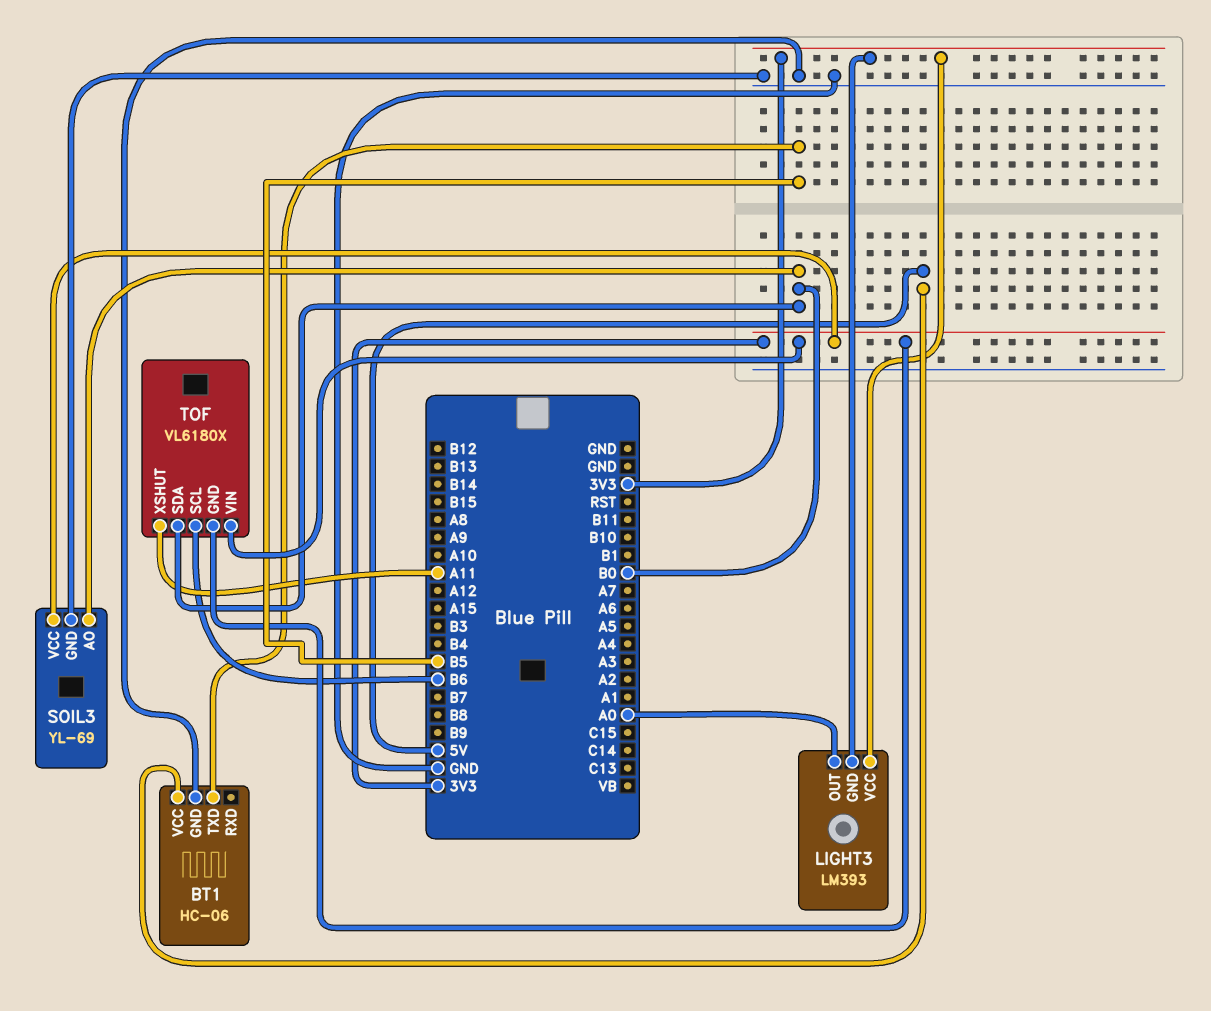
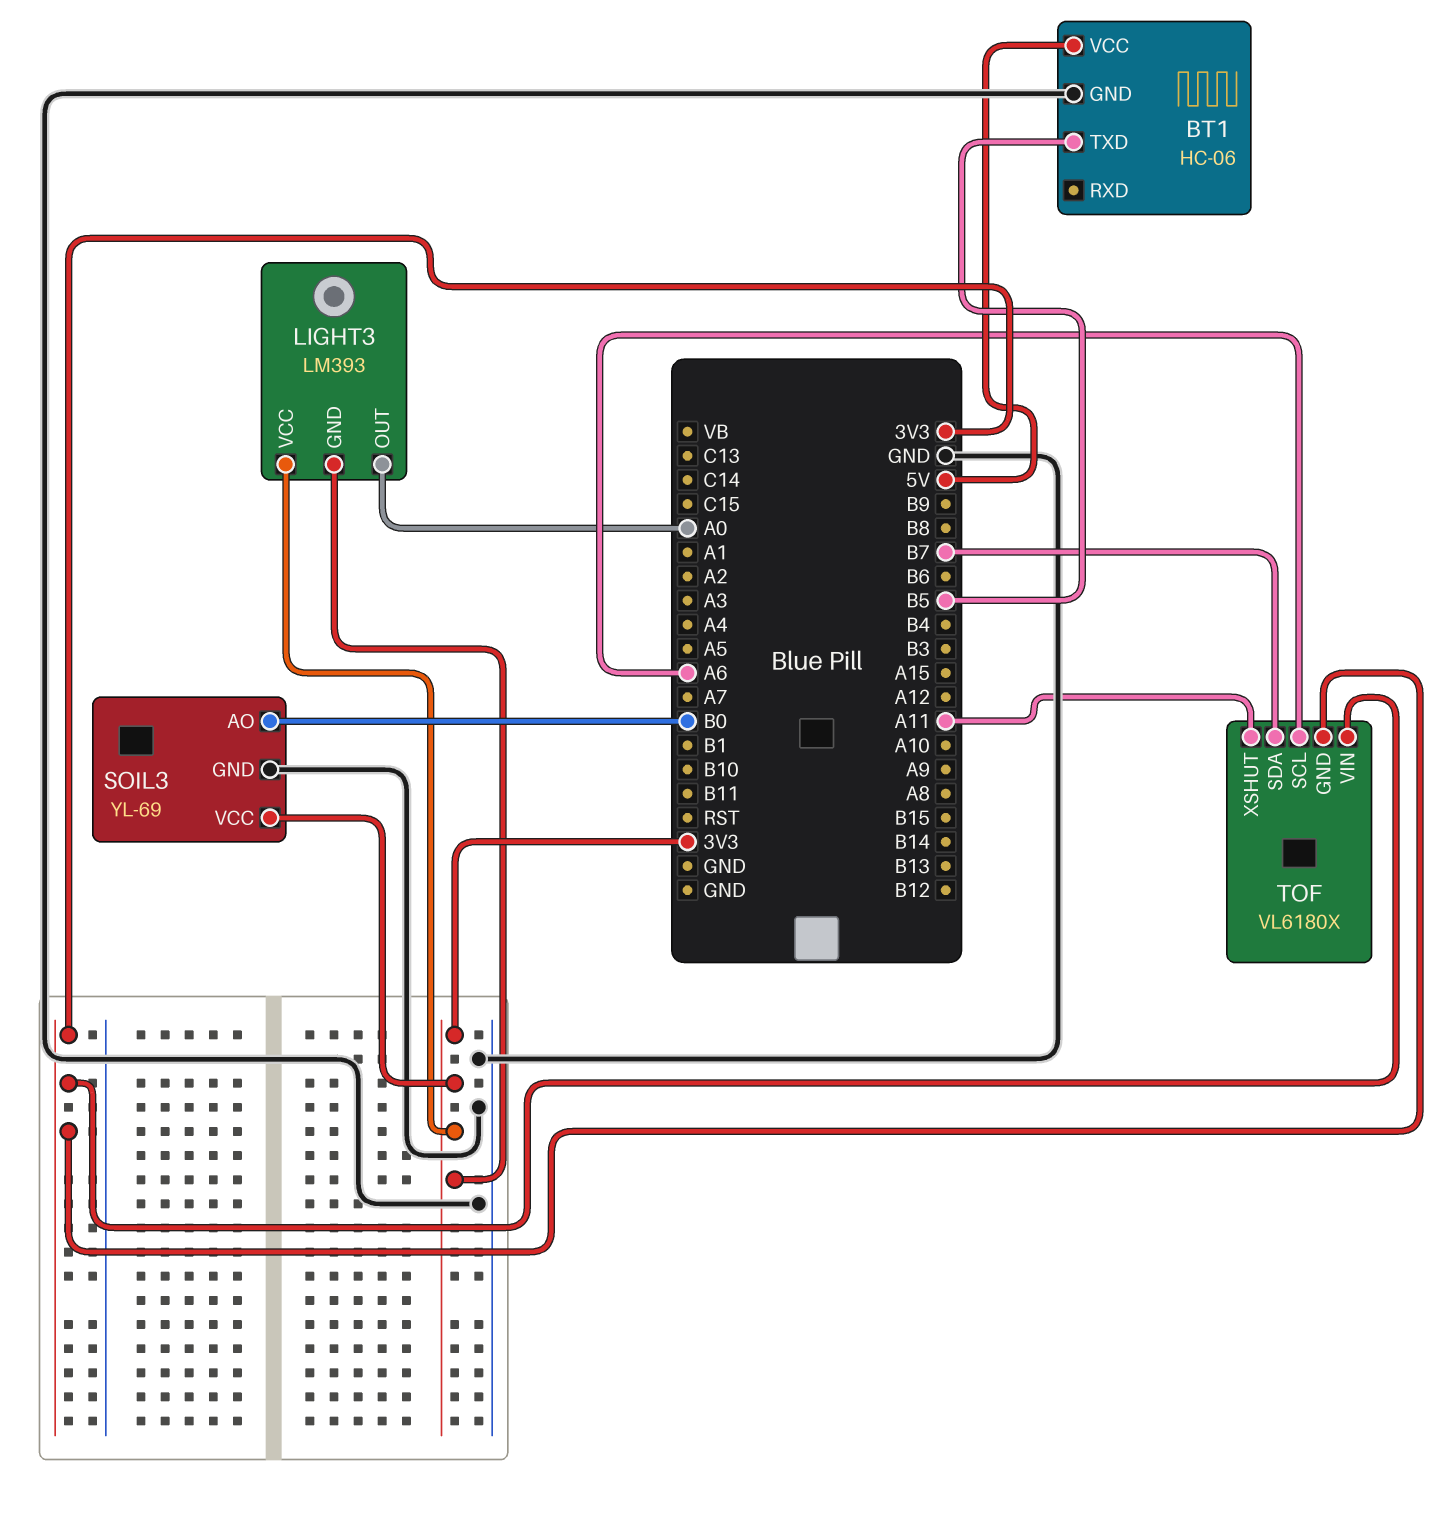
TOF pin SCL: B6 -> A6
TOF pin SDA: B0 -> B7

